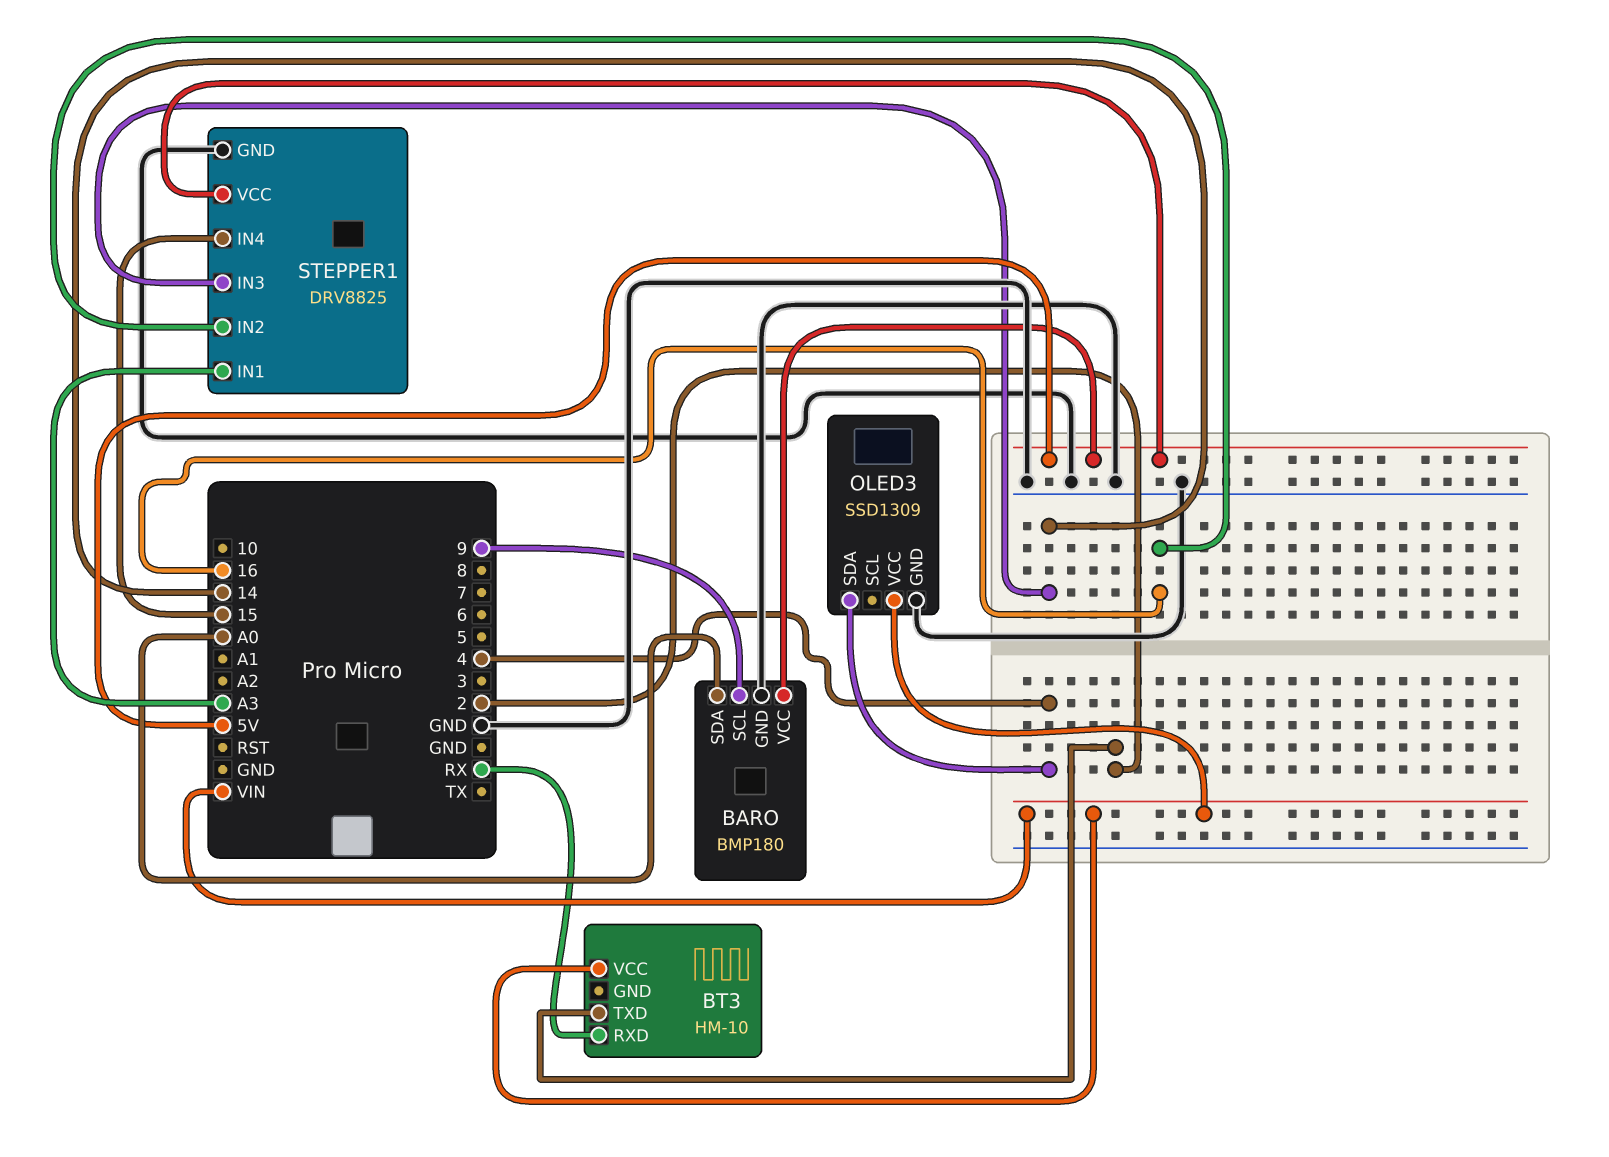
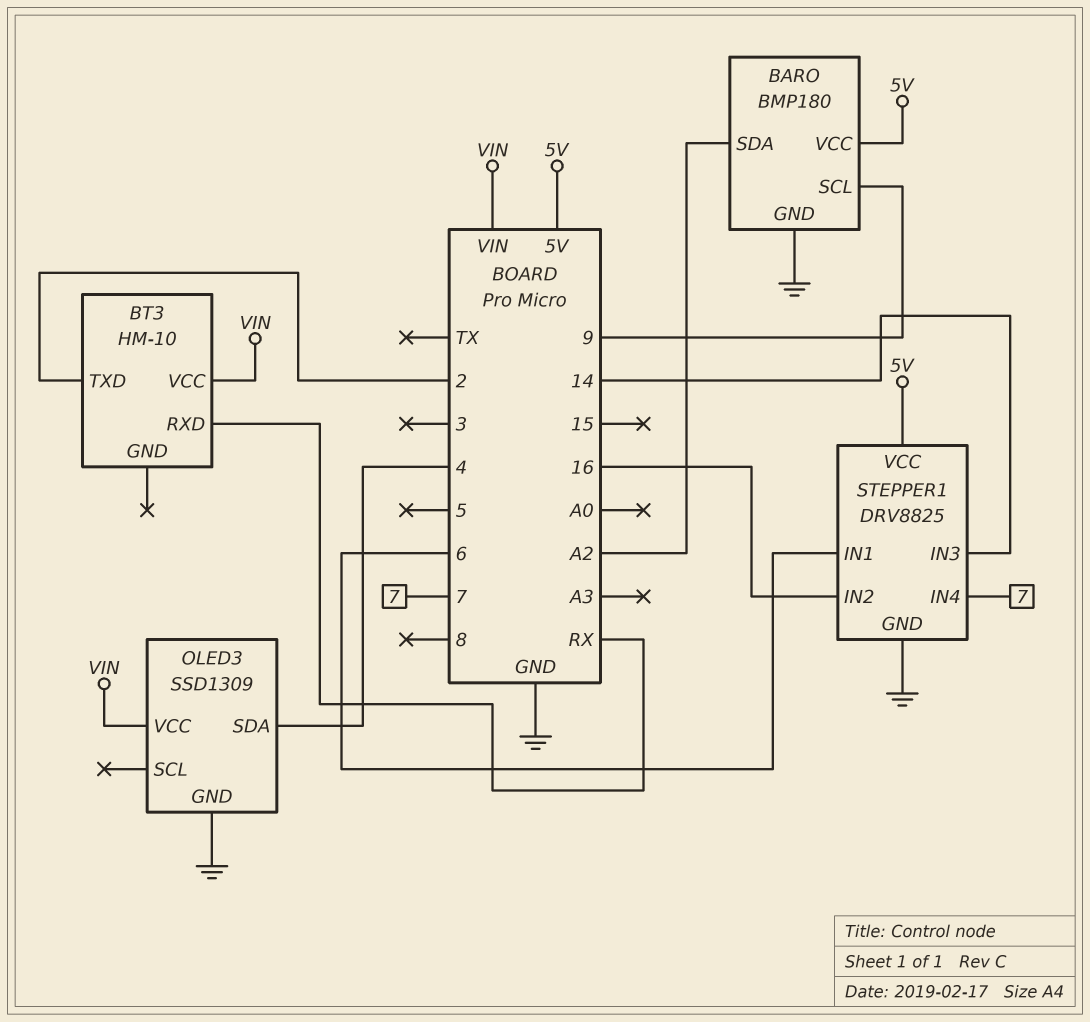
BARO pin SDA: A0 -> A2
STEPPER1 pin IN1: A3 -> 6
STEPPER1 pin IN4: 15 -> 7

